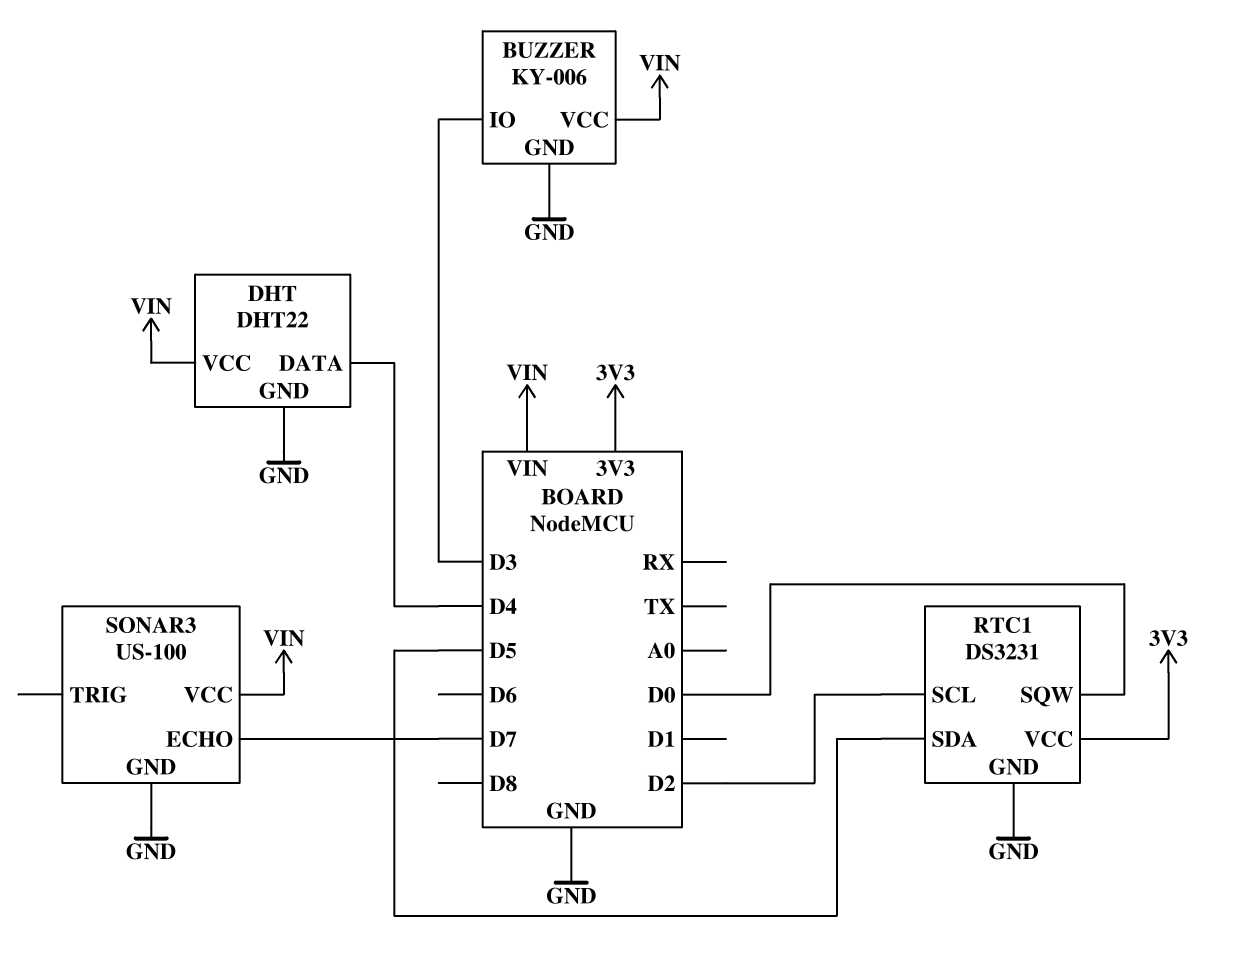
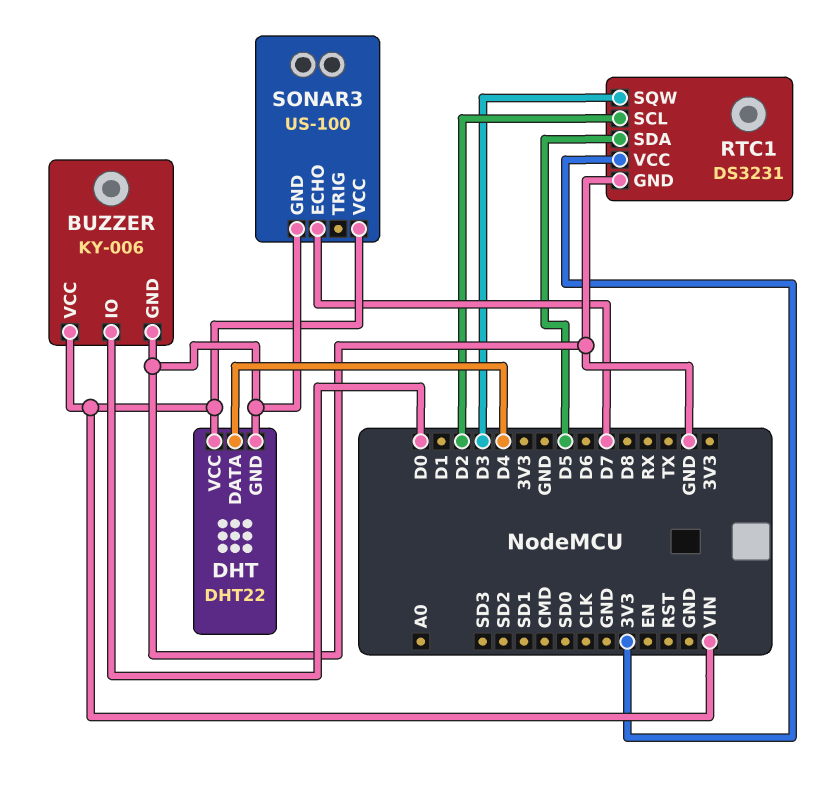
BUZZER pin IO: D3 -> D0
RTC1 pin SQW: D0 -> D3

